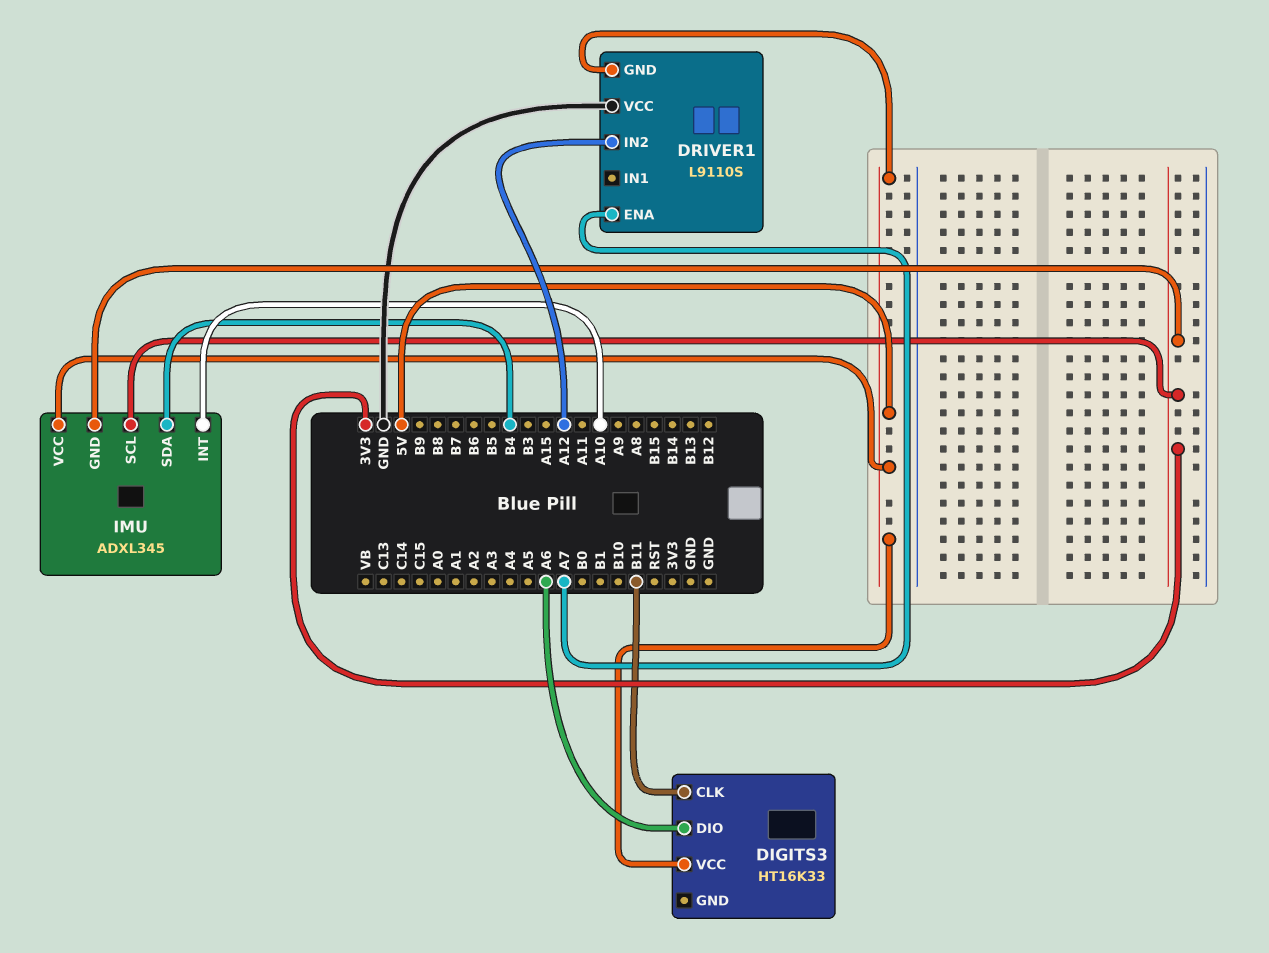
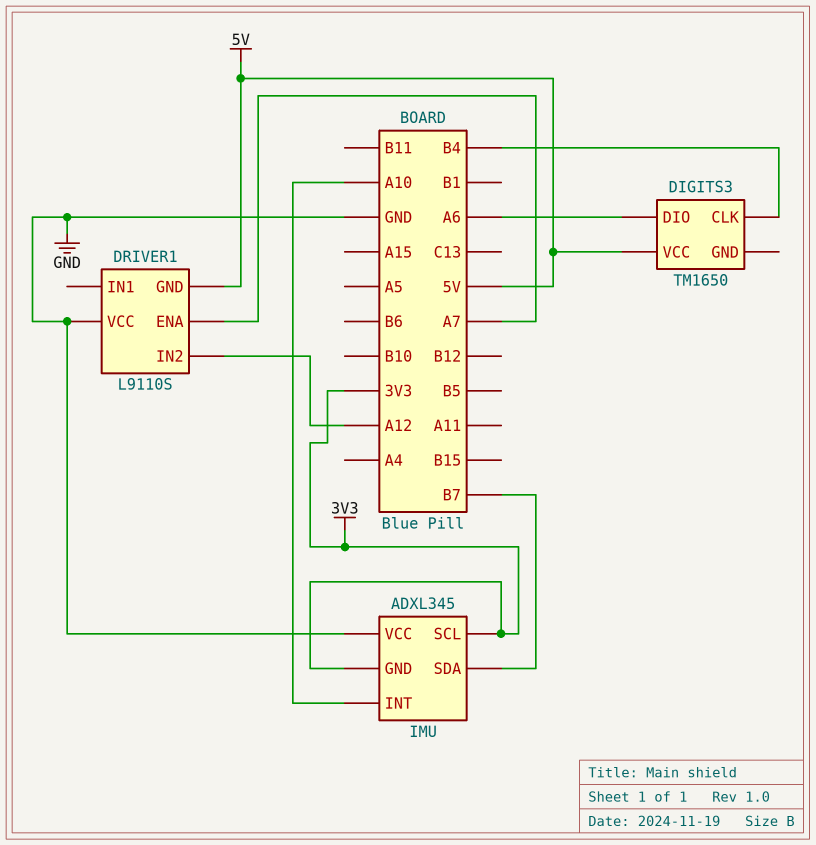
DIGITS3: HT16K33 -> TM1650
DIGITS3 pin CLK: B11 -> B4
IMU pin SDA: B4 -> B7
IMU pin VCC: 5V -> GND

